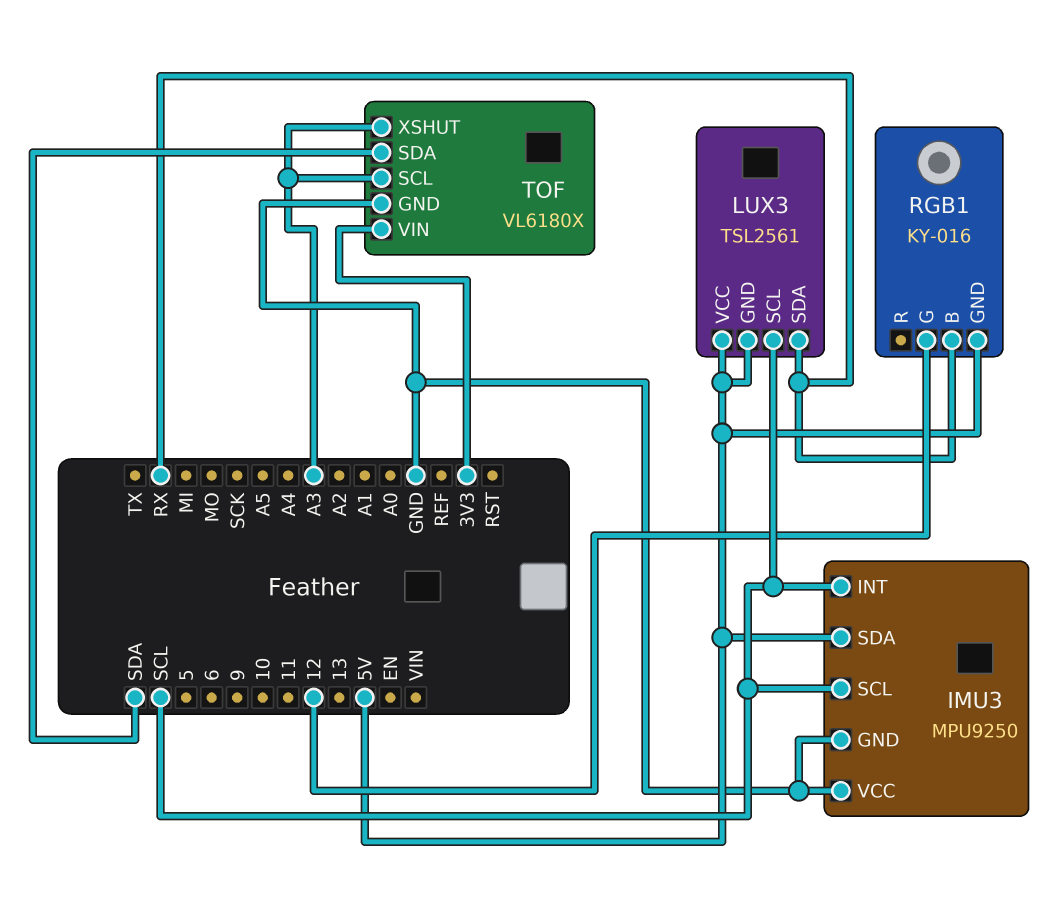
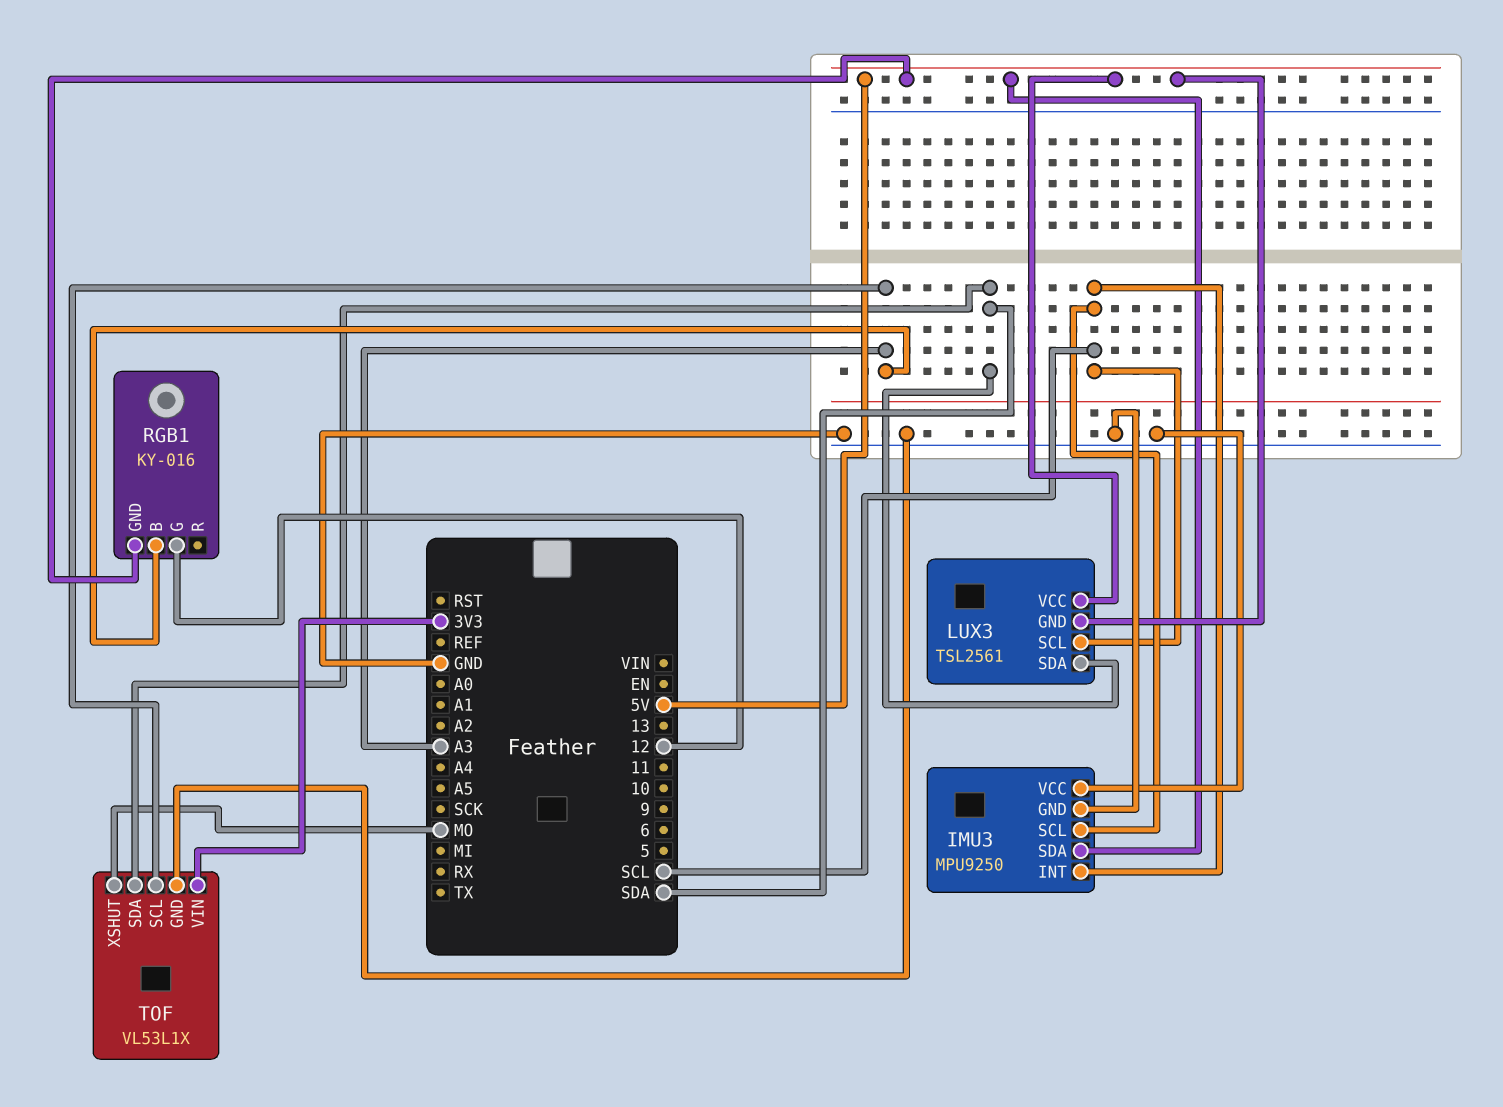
LUX3 pin SDA: RX -> SDA
RGB1 pin B: RX -> A3
TOF: VL6180X -> VL53L1X
TOF pin XSHUT: A3 -> MO

